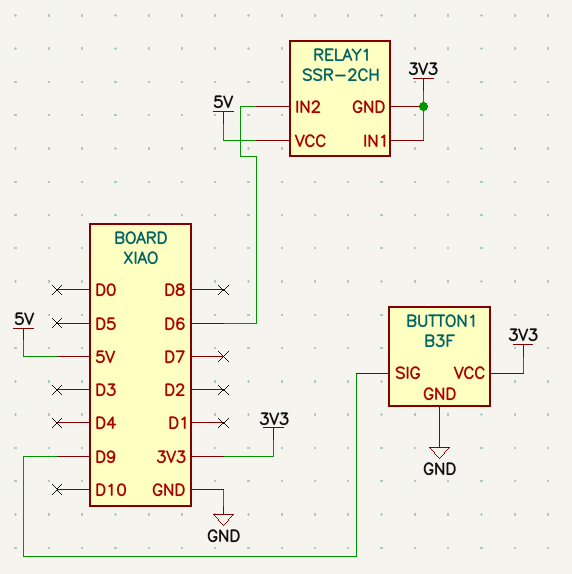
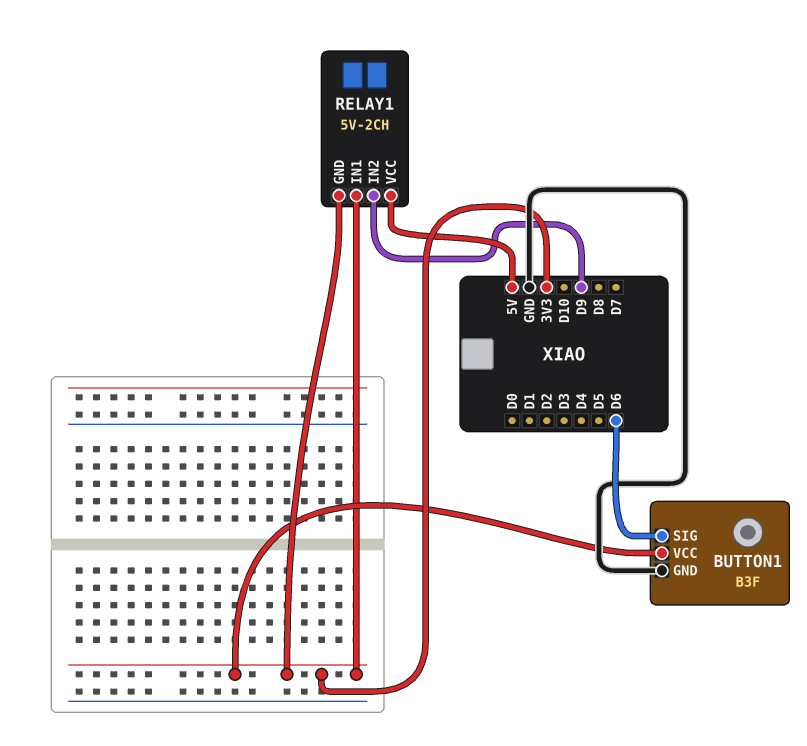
BUTTON1 pin SIG: D9 -> D6
RELAY1: SSR-2CH -> 5V-2CH
RELAY1 pin IN2: D6 -> D9

